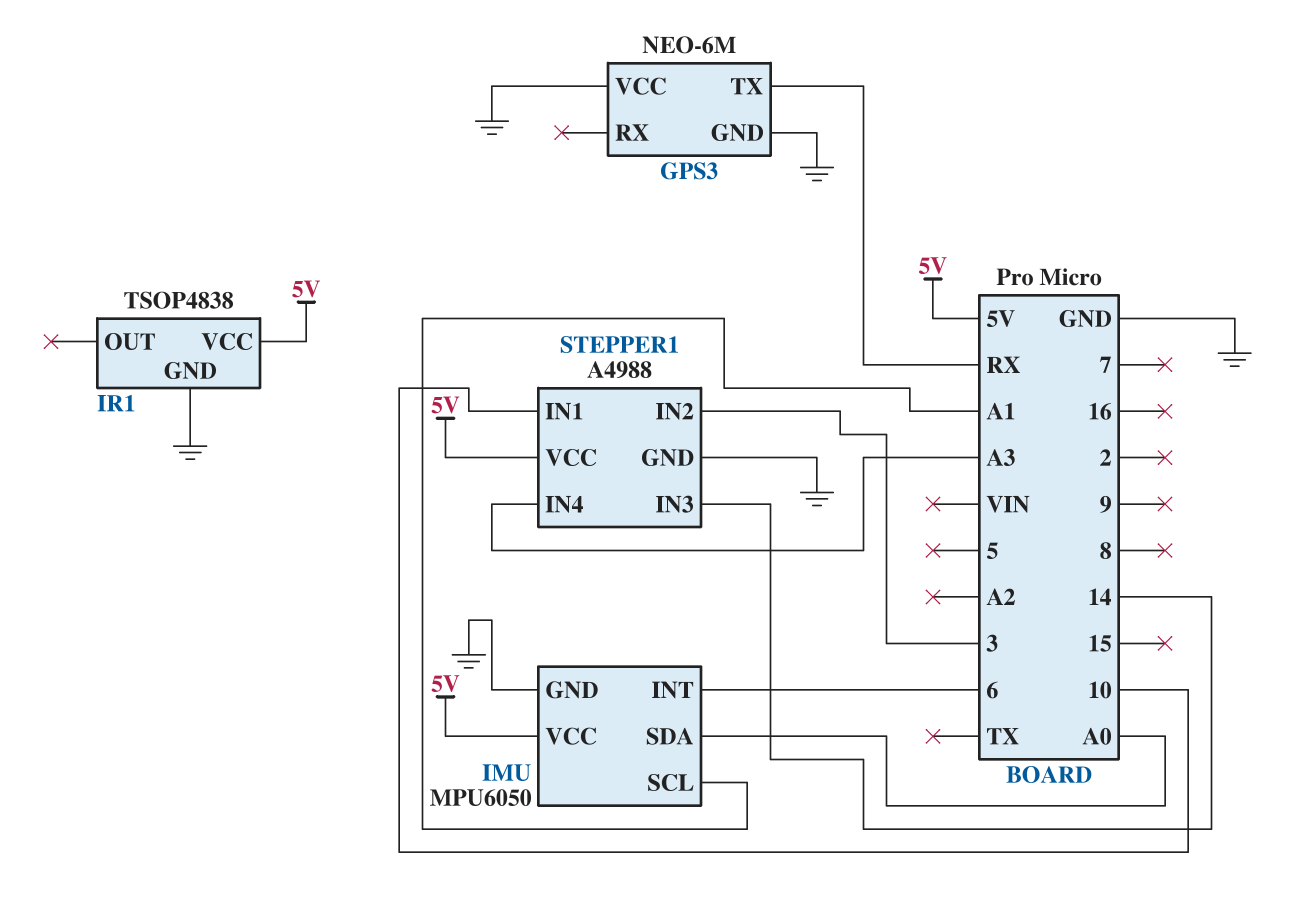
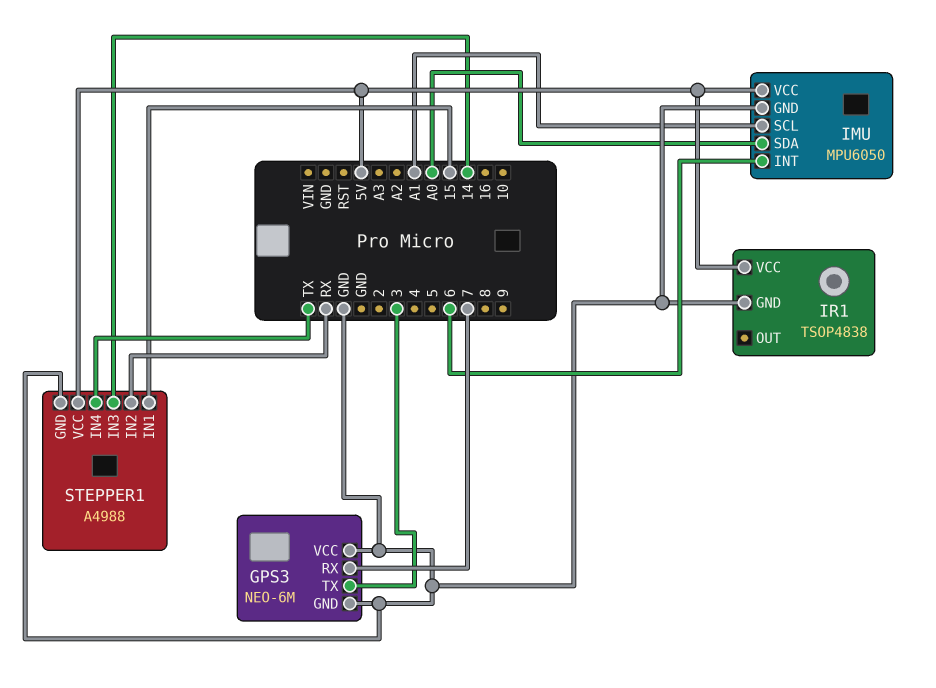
GPS3 pin RX: none -> 7
GPS3 pin TX: RX -> 3
STEPPER1 pin IN1: 10 -> 15
STEPPER1 pin IN2: 3 -> RX
STEPPER1 pin IN4: A3 -> TX

